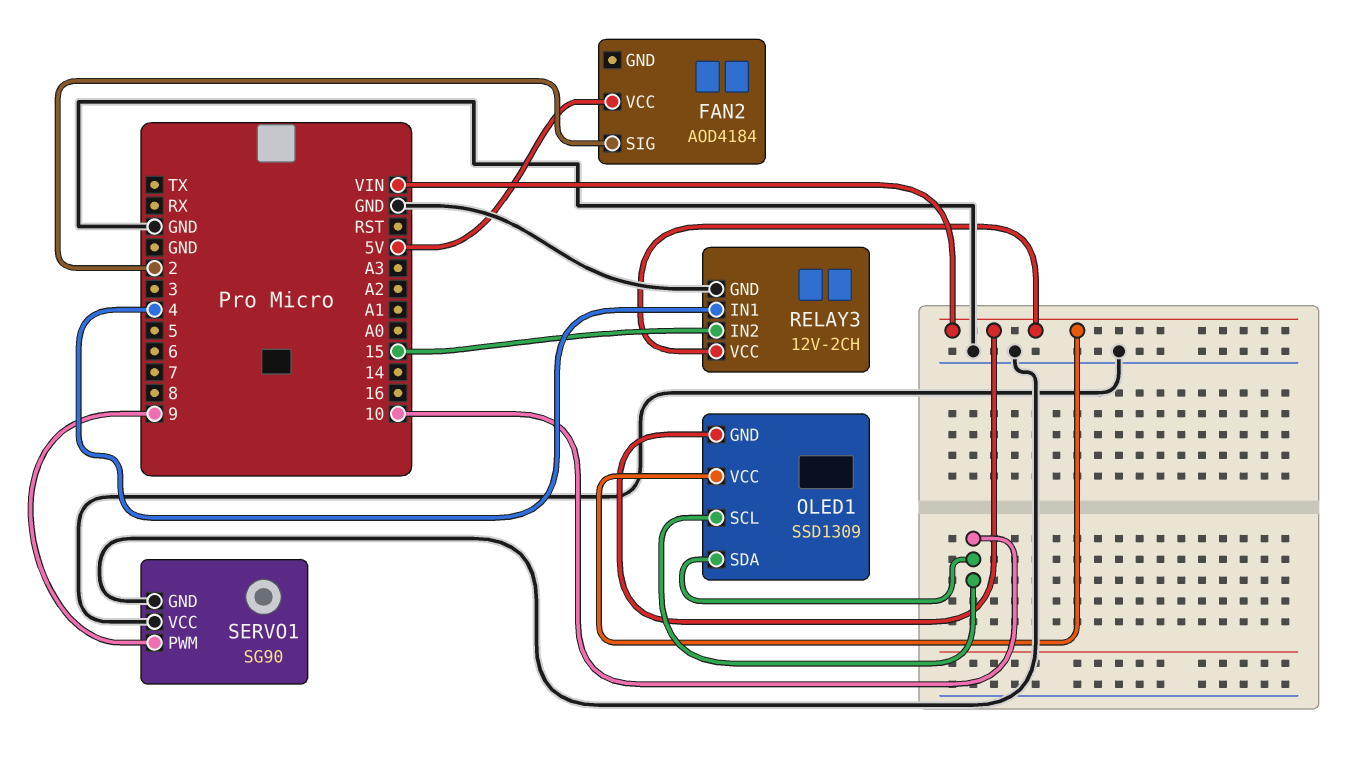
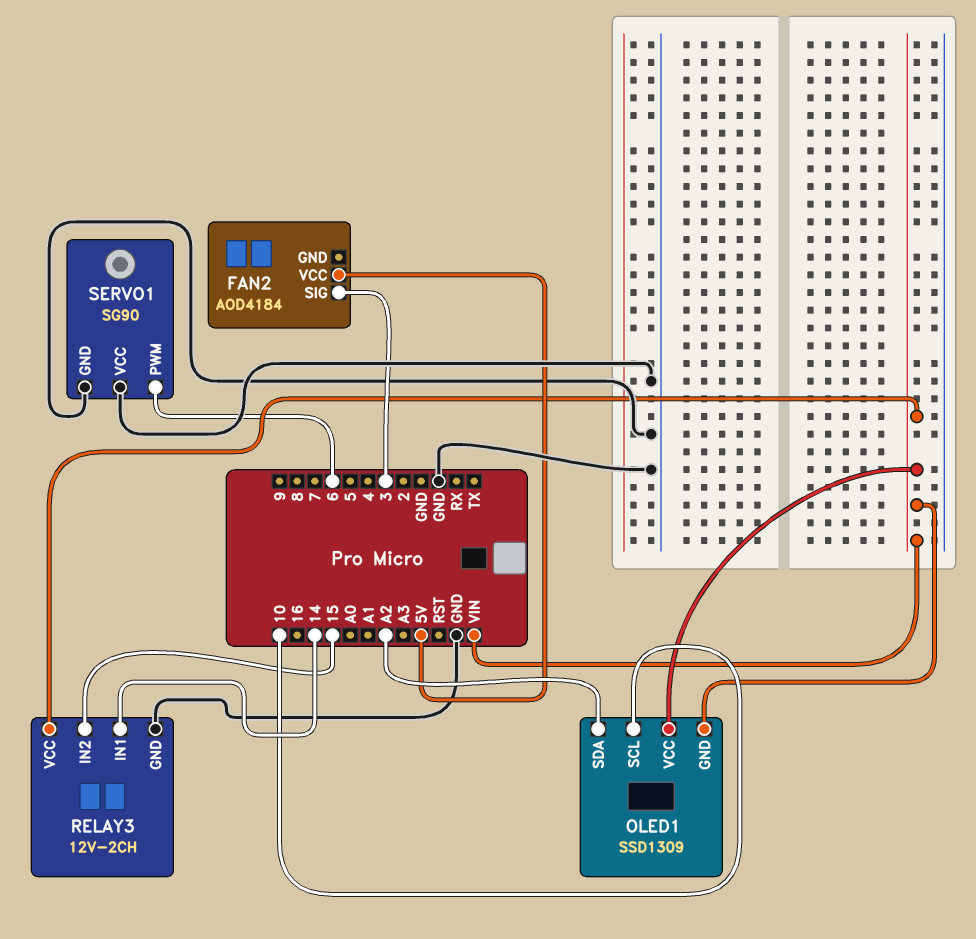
FAN2 pin SIG: 2 -> 3
OLED1 pin SDA: 10 -> A2
RELAY3 pin IN1: 4 -> 14
SERVO1 pin PWM: 9 -> 6

